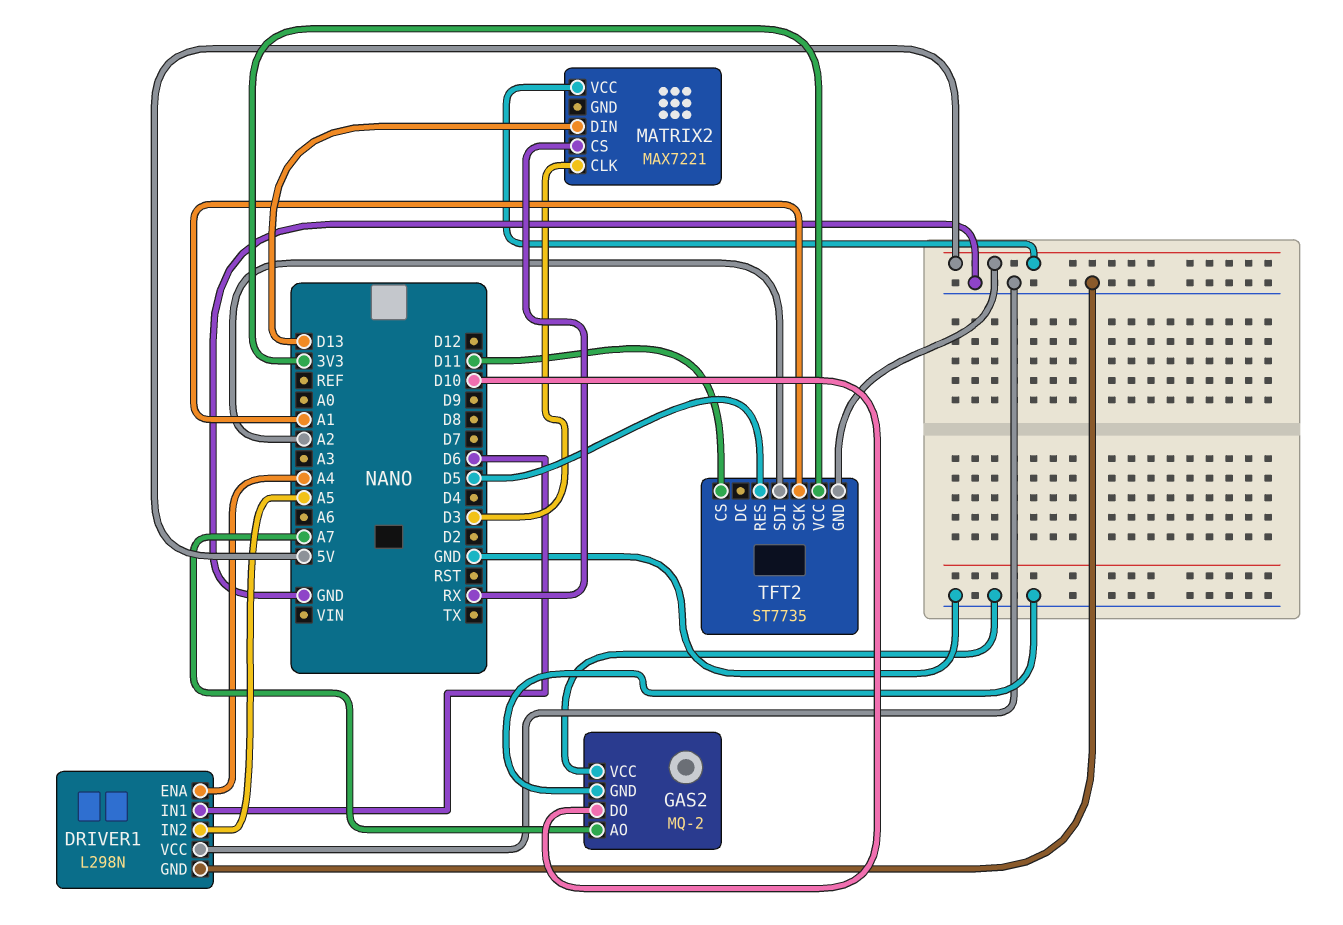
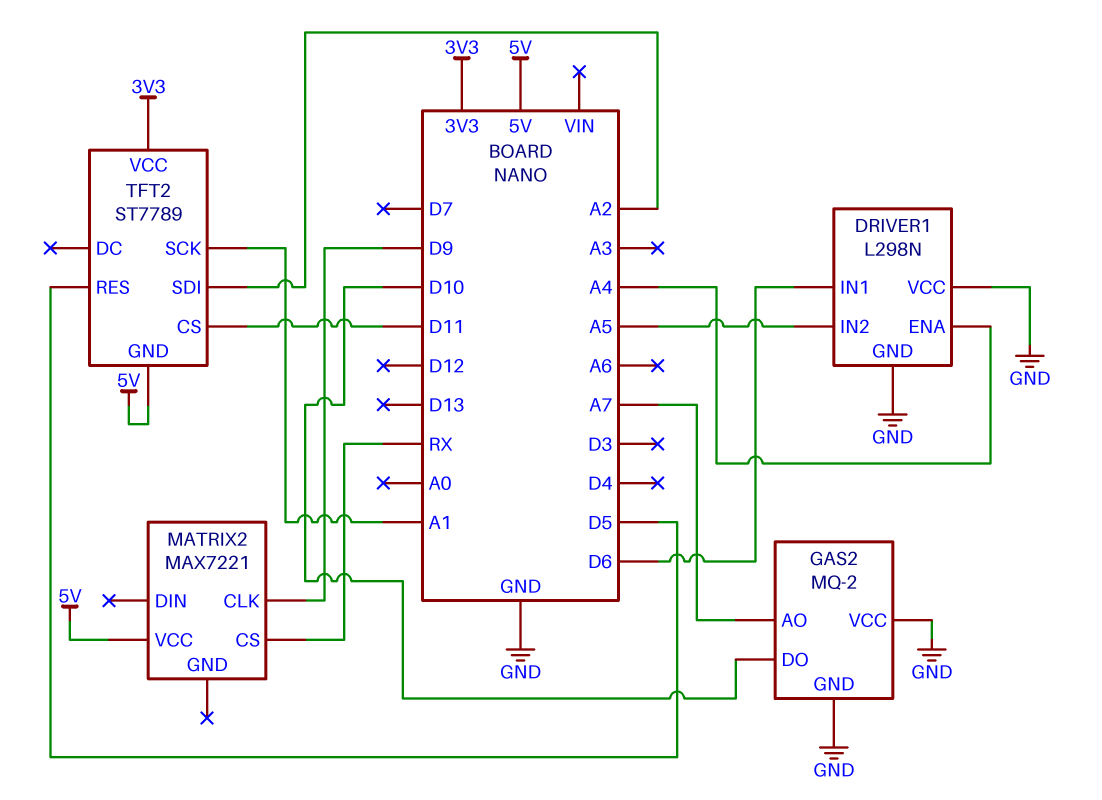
MATRIX2 pin CLK: D3 -> D9
MATRIX2 pin DIN: D13 -> none
TFT2: ST7735 -> ST7789

